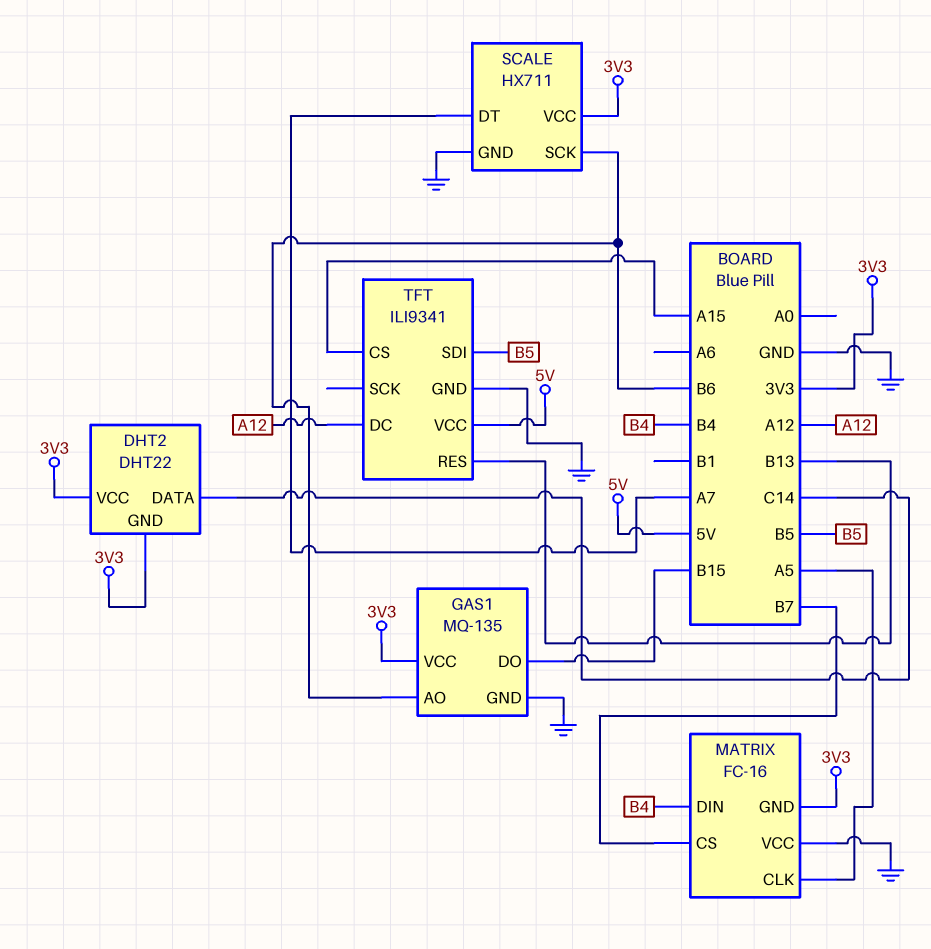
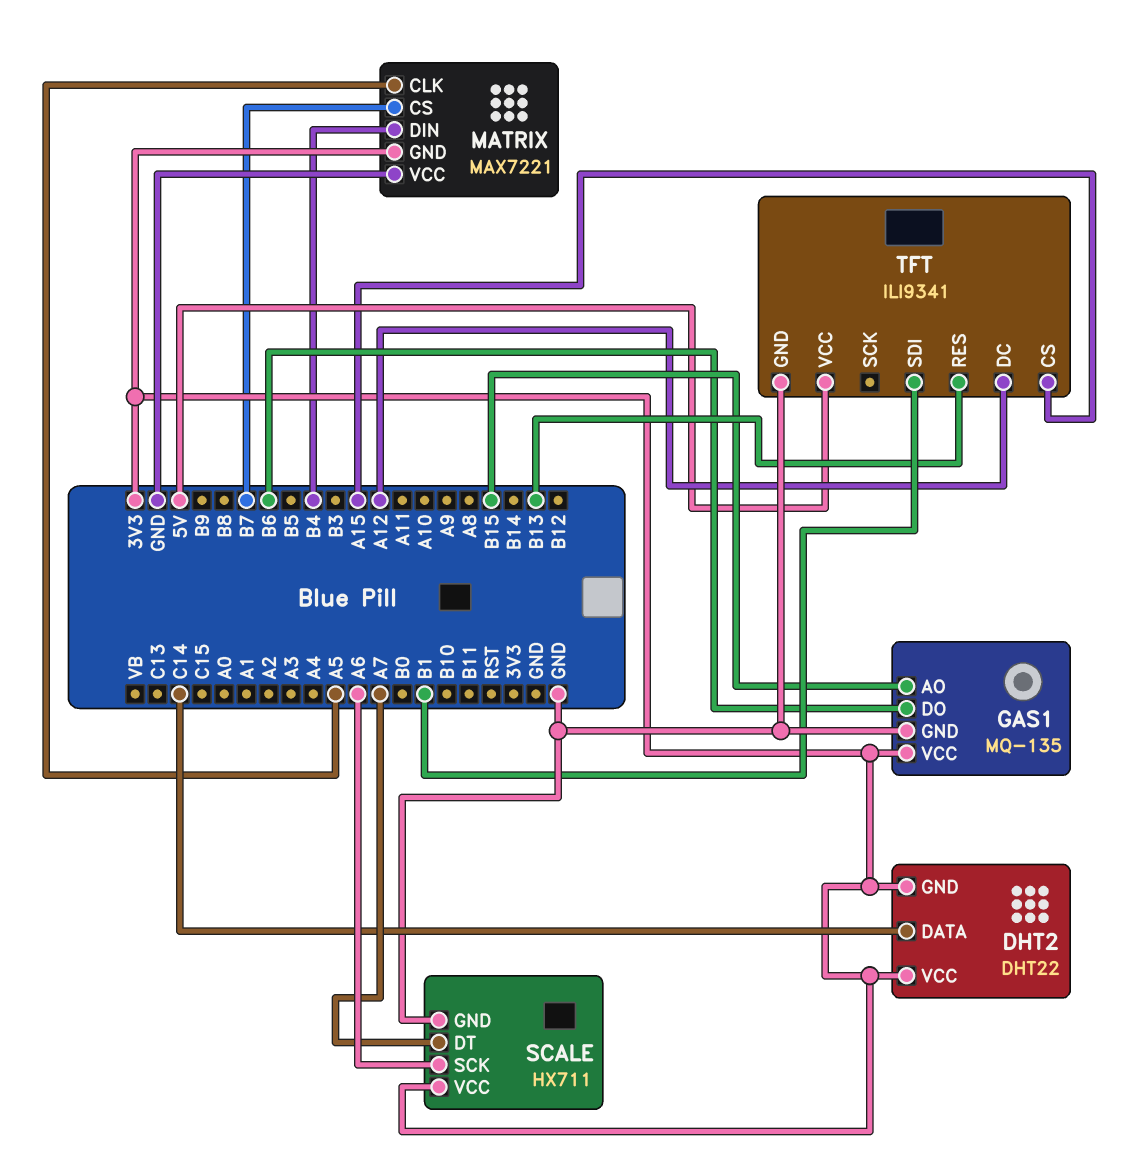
GAS1 pin AO: B6 -> B15
GAS1 pin DO: B15 -> B6
MATRIX: FC-16 -> MAX7221
SCALE pin SCK: B6 -> A6
TFT pin SDI: B5 -> B1

